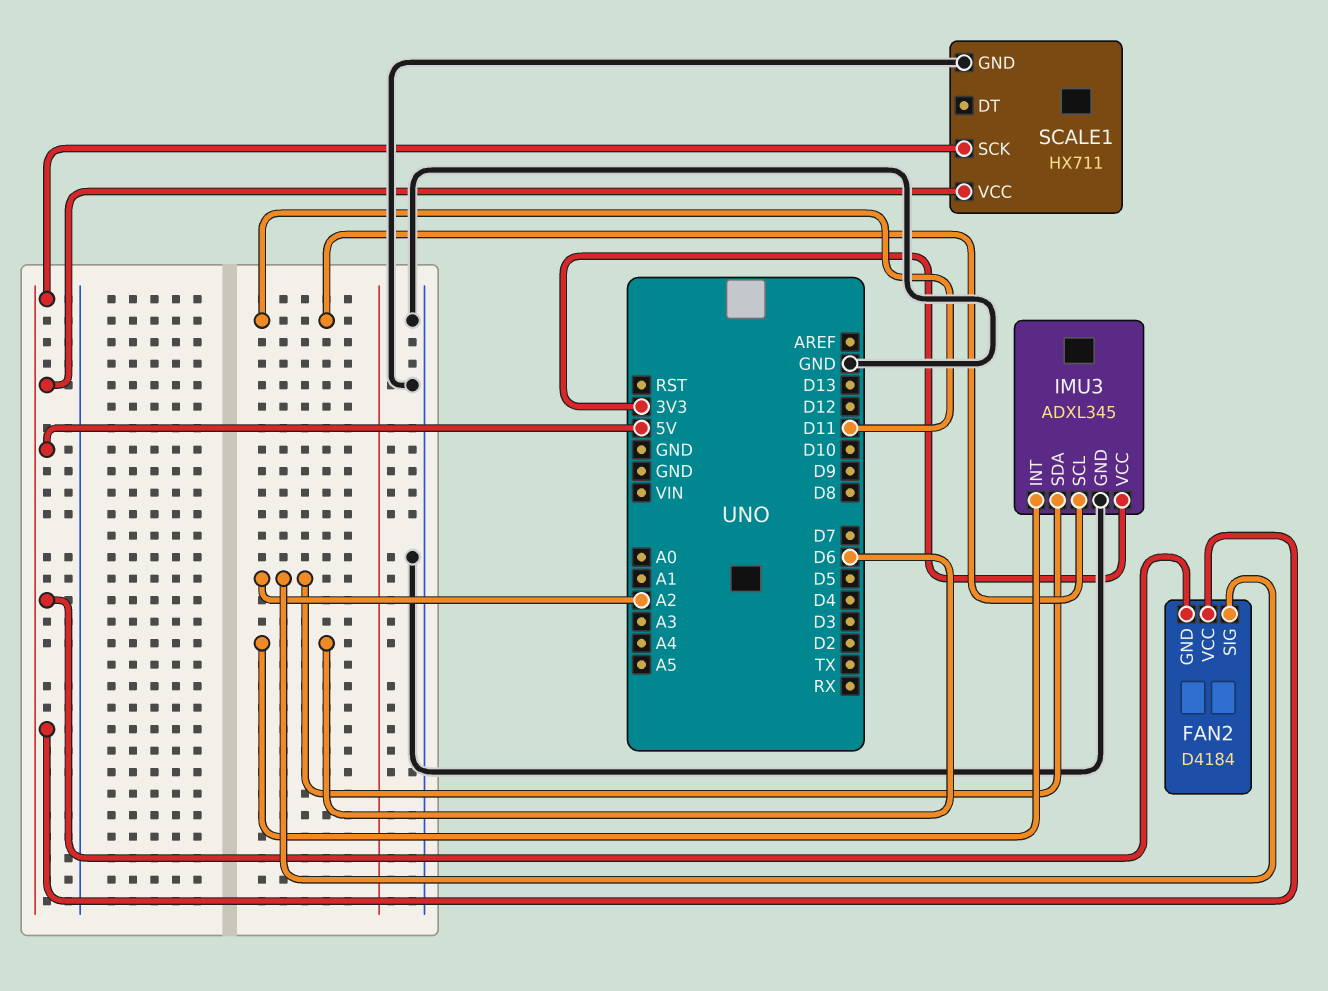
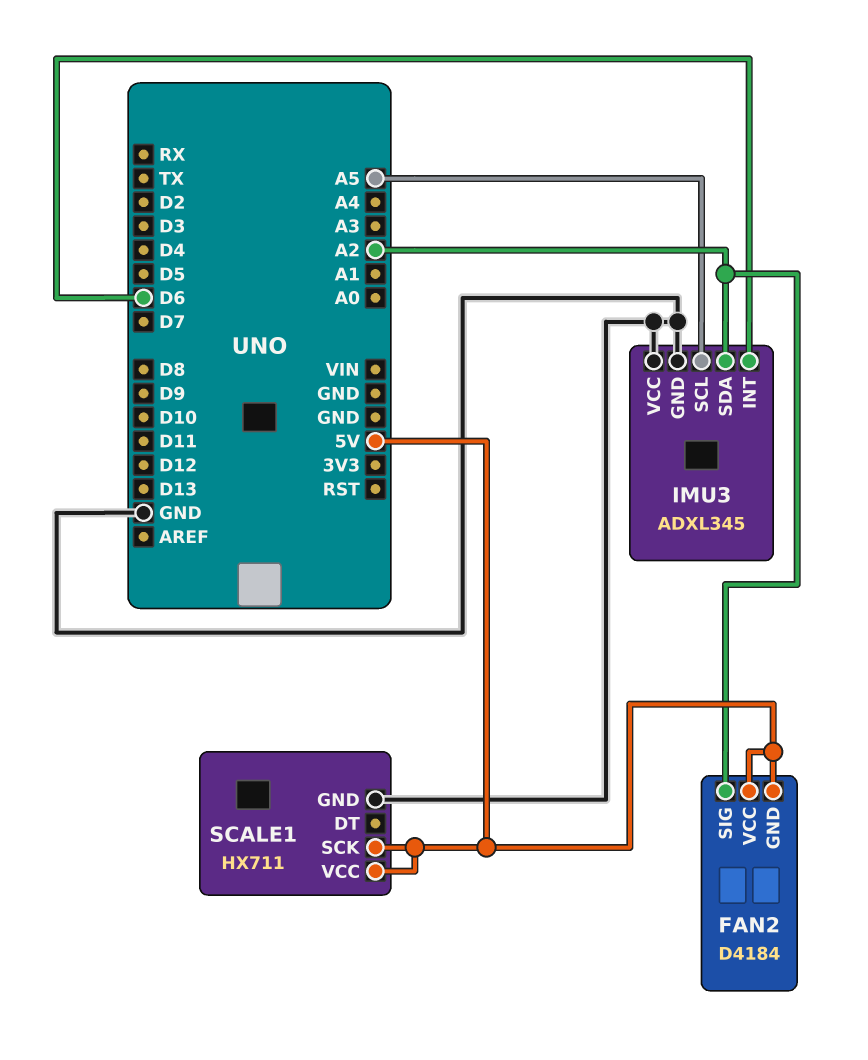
IMU3 pin SCL: D11 -> A5
IMU3 pin VCC: 3V3 -> GND

